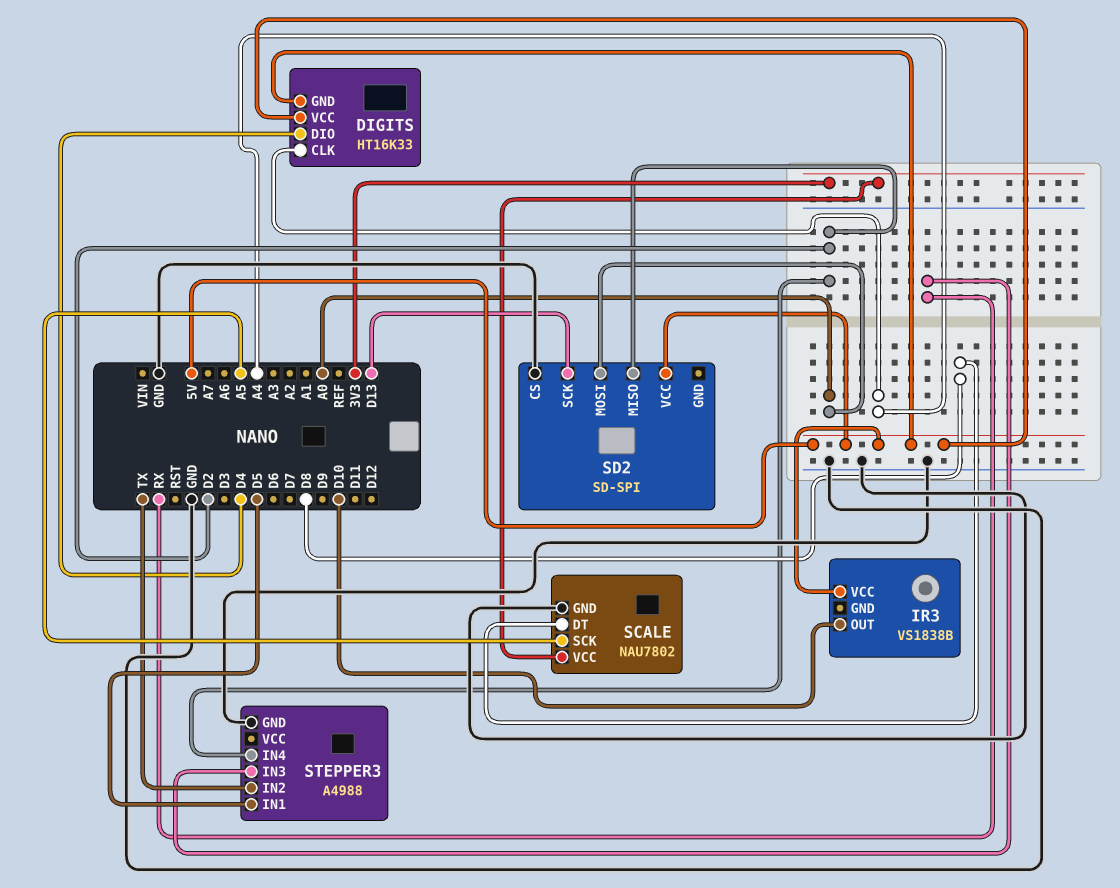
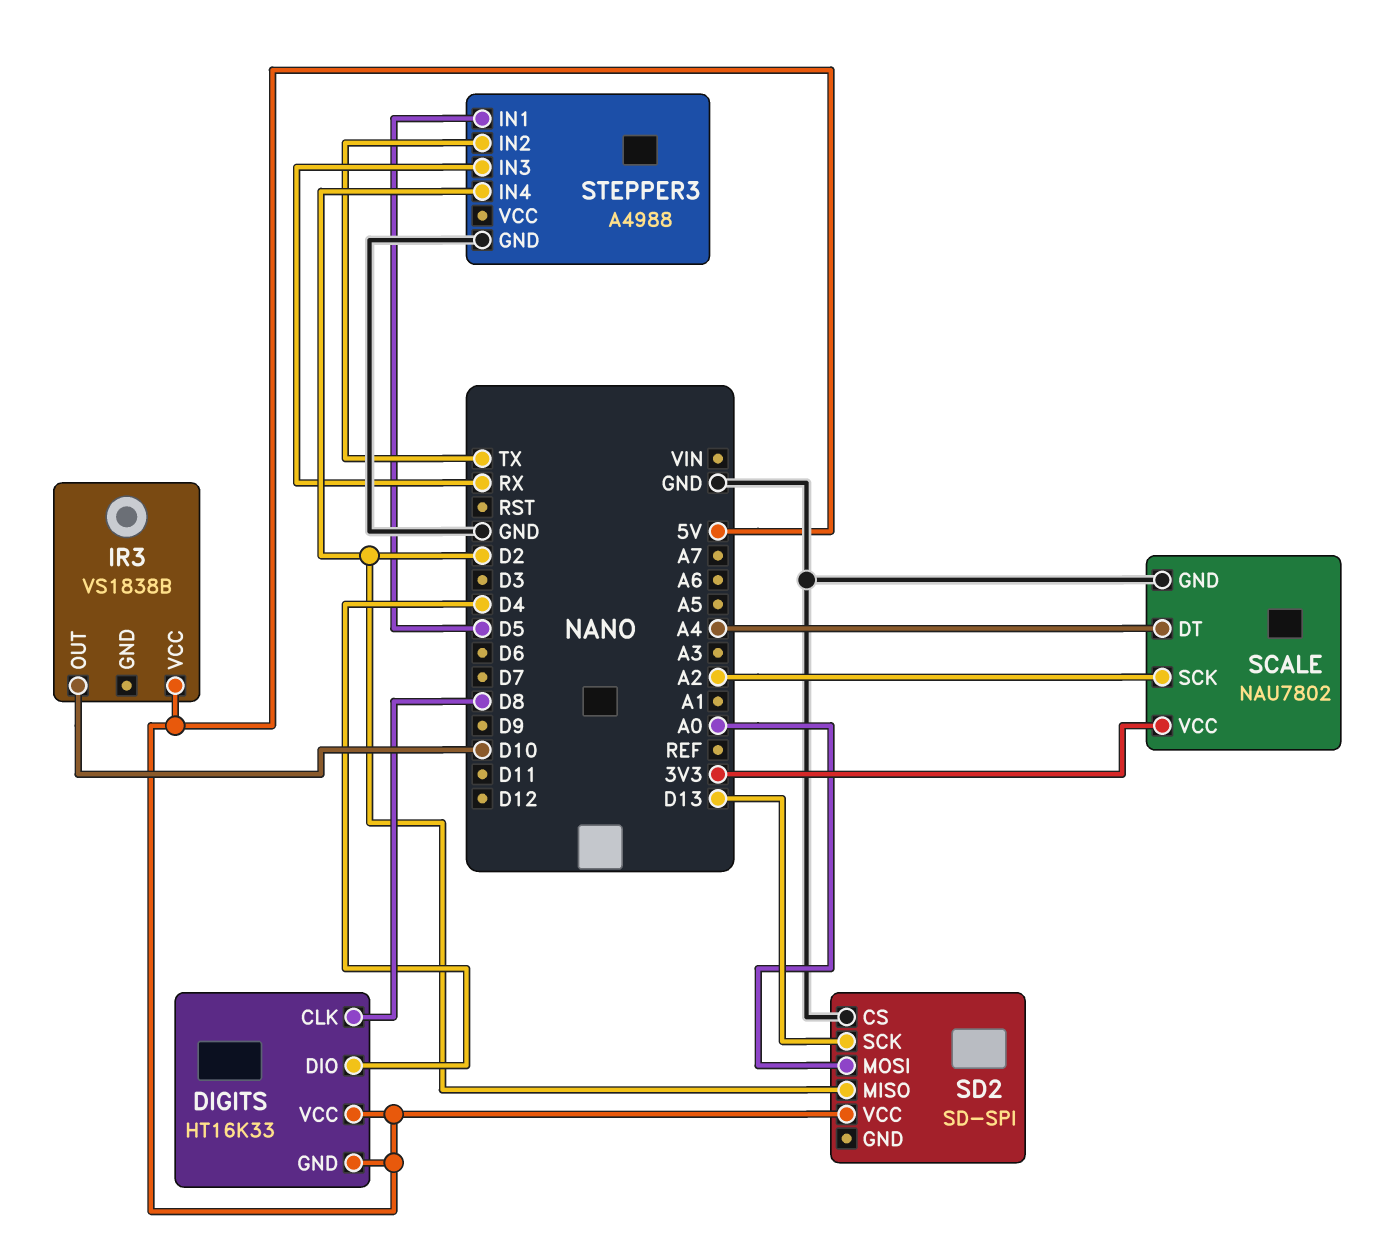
DIGITS pin CLK: A4 -> D8
SCALE pin DT: D8 -> A4
SCALE pin SCK: A5 -> A2

